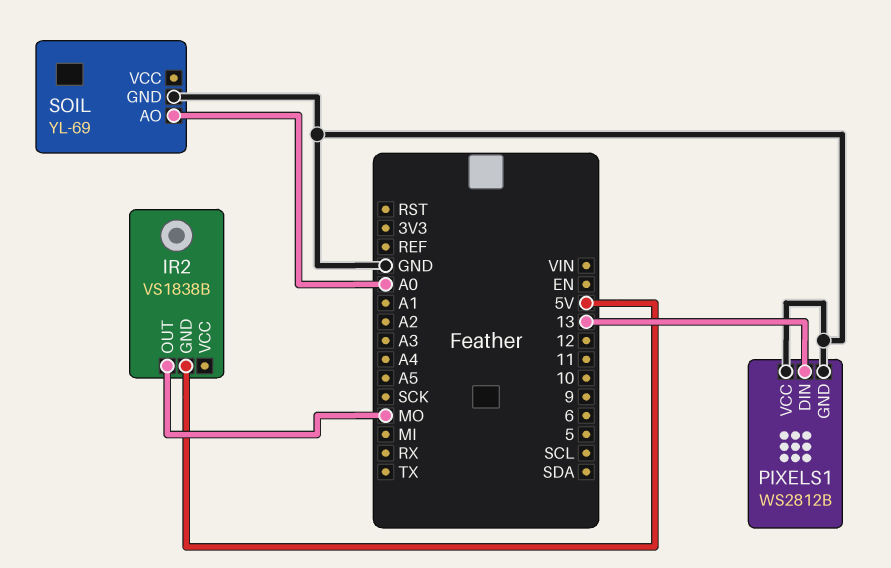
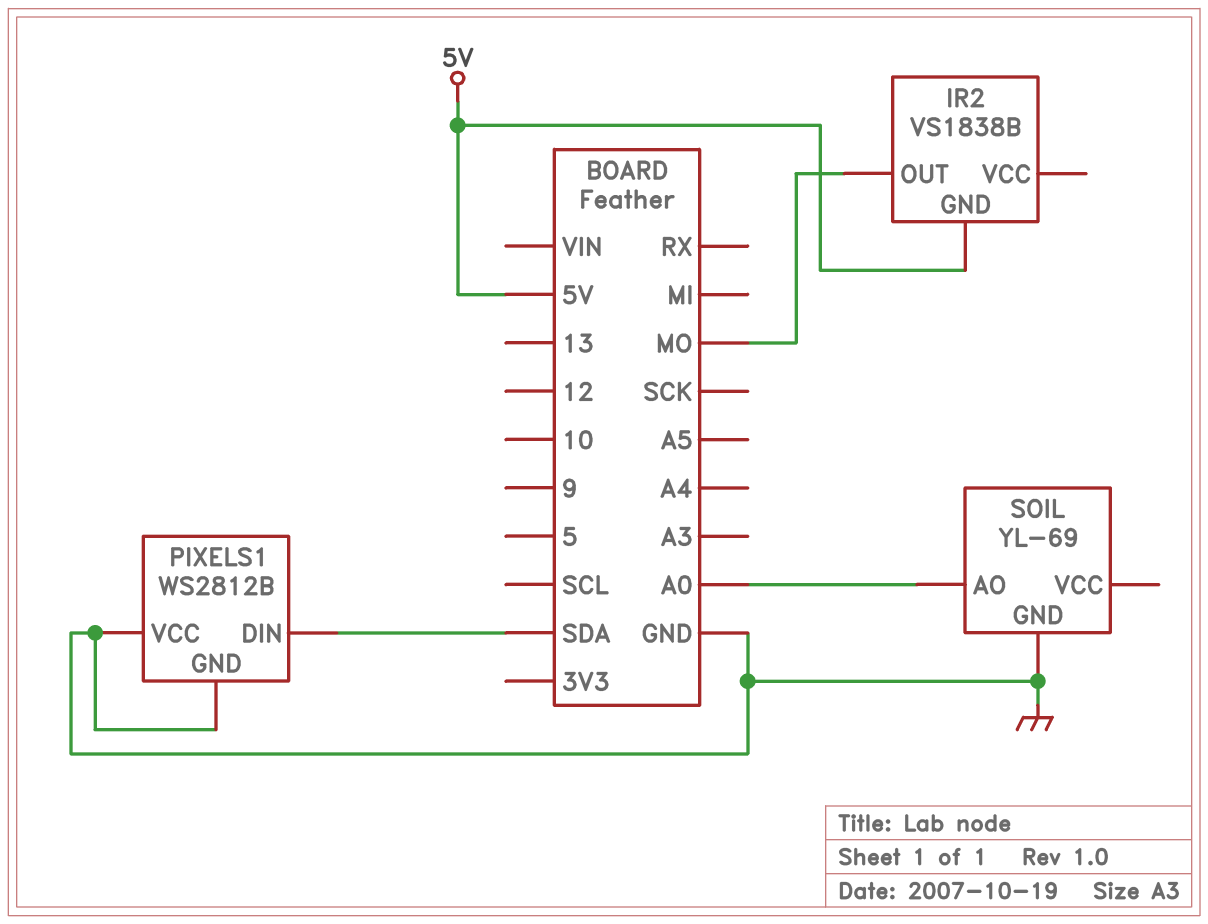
PIXELS1 pin DIN: 13 -> SDA

